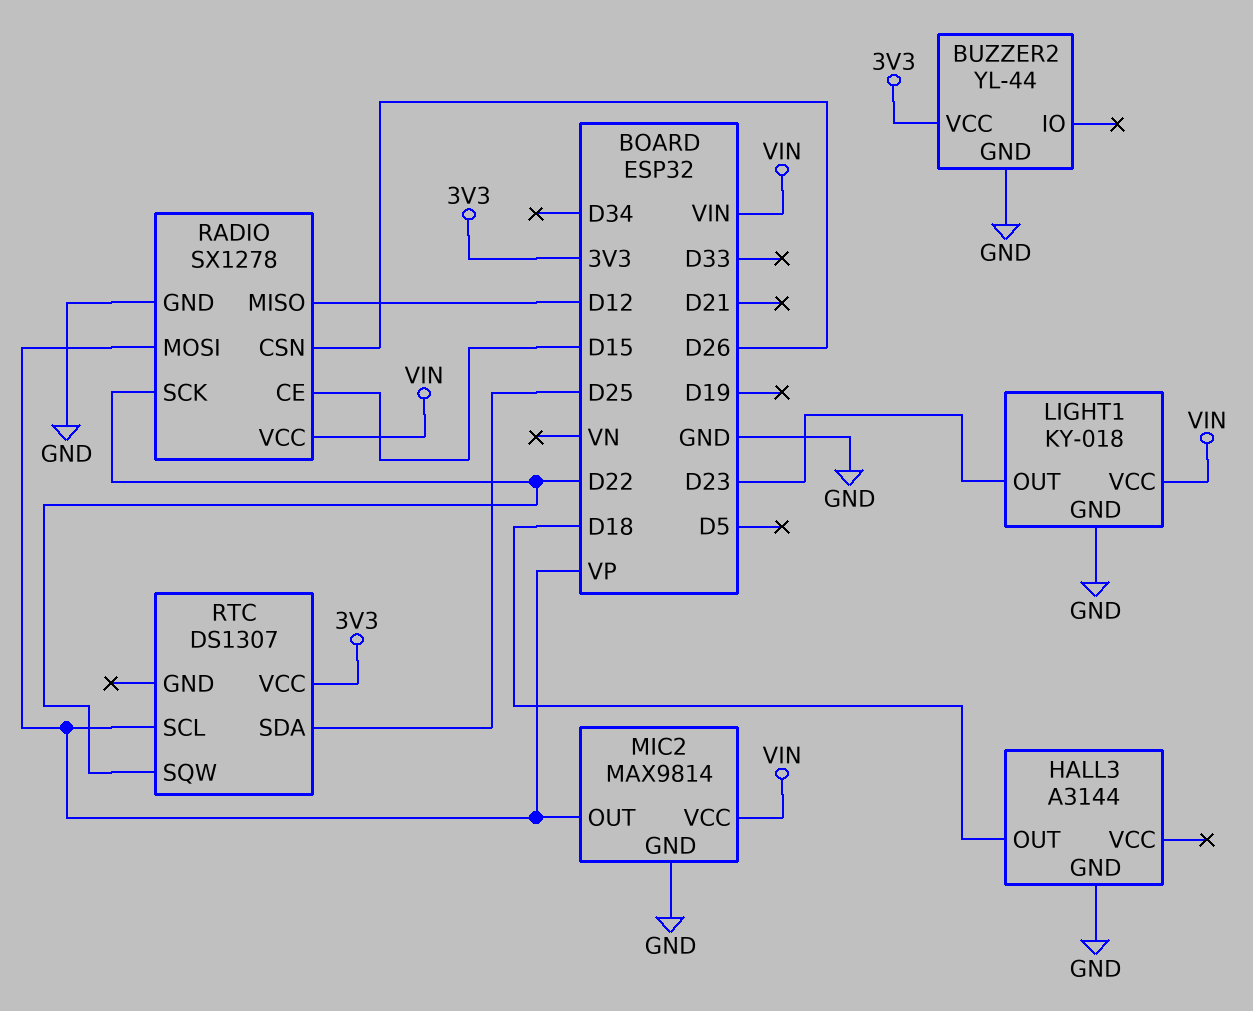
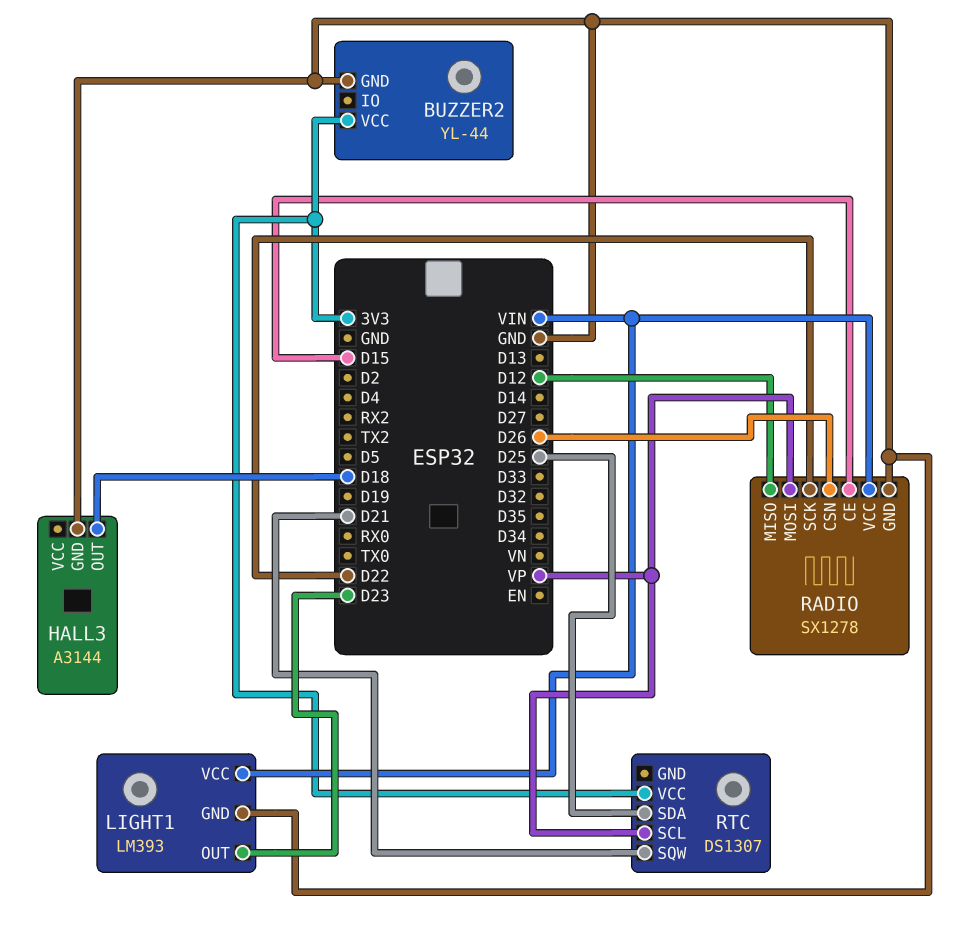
LIGHT1: KY-018 -> LM393
MIC2: MAX9814 -> none
MIC2 pin GND: GND -> none
MIC2 pin OUT: VP -> none
MIC2 pin VCC: VIN -> none
RTC pin SQW: D22 -> D21

